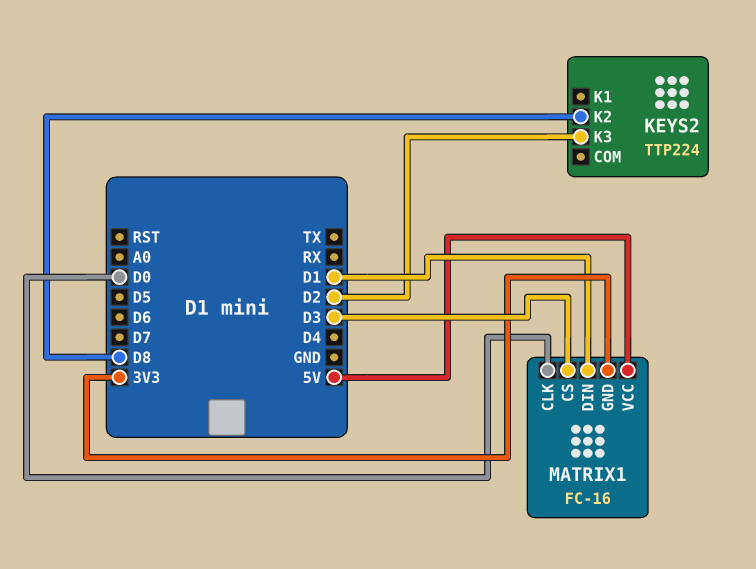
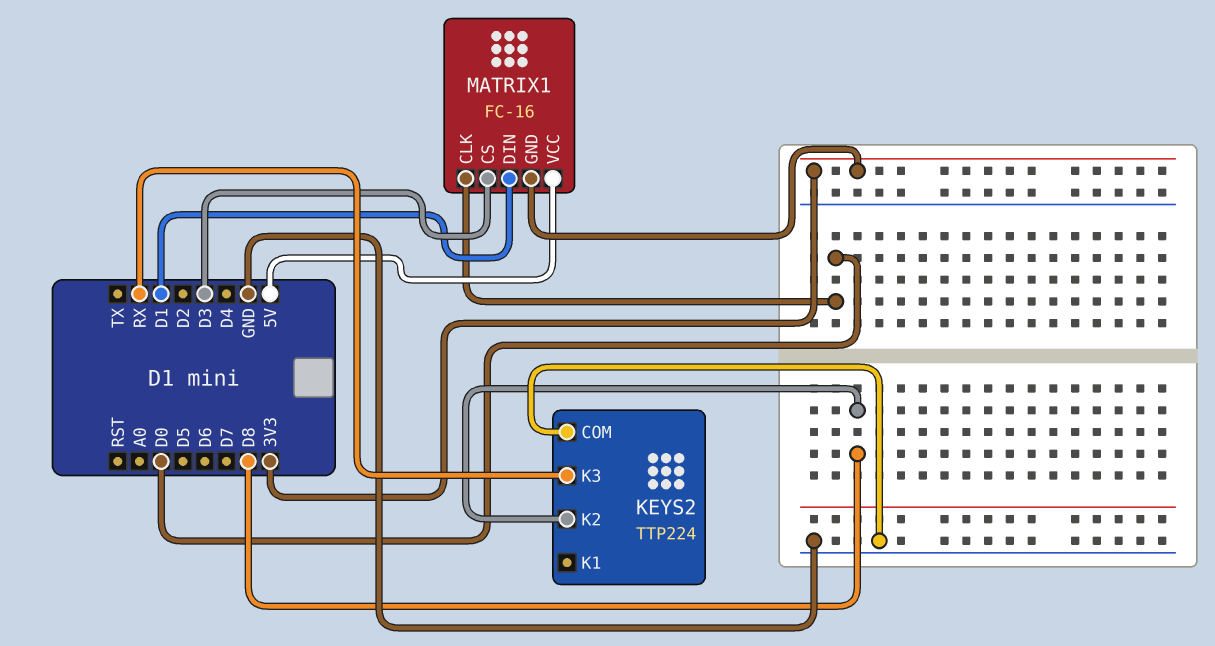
KEYS2 pin COM: none -> GND
KEYS2 pin K3: D2 -> RX

